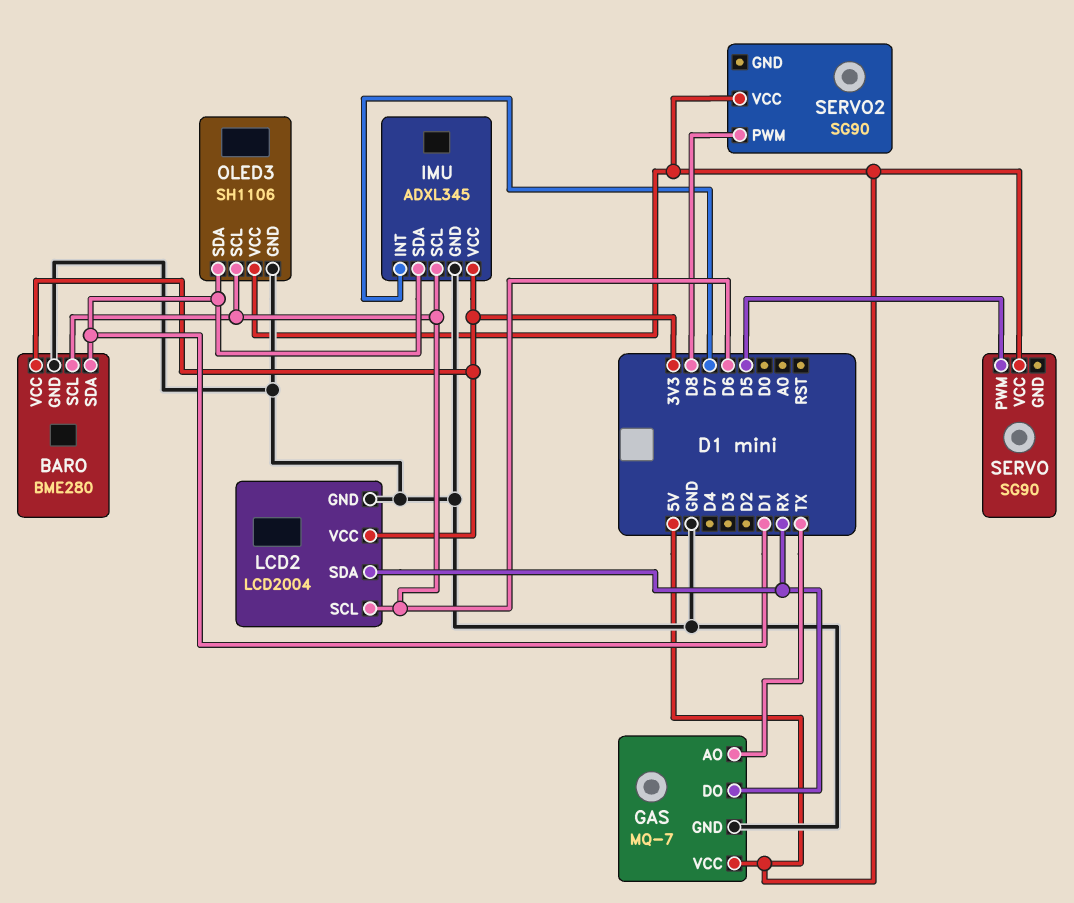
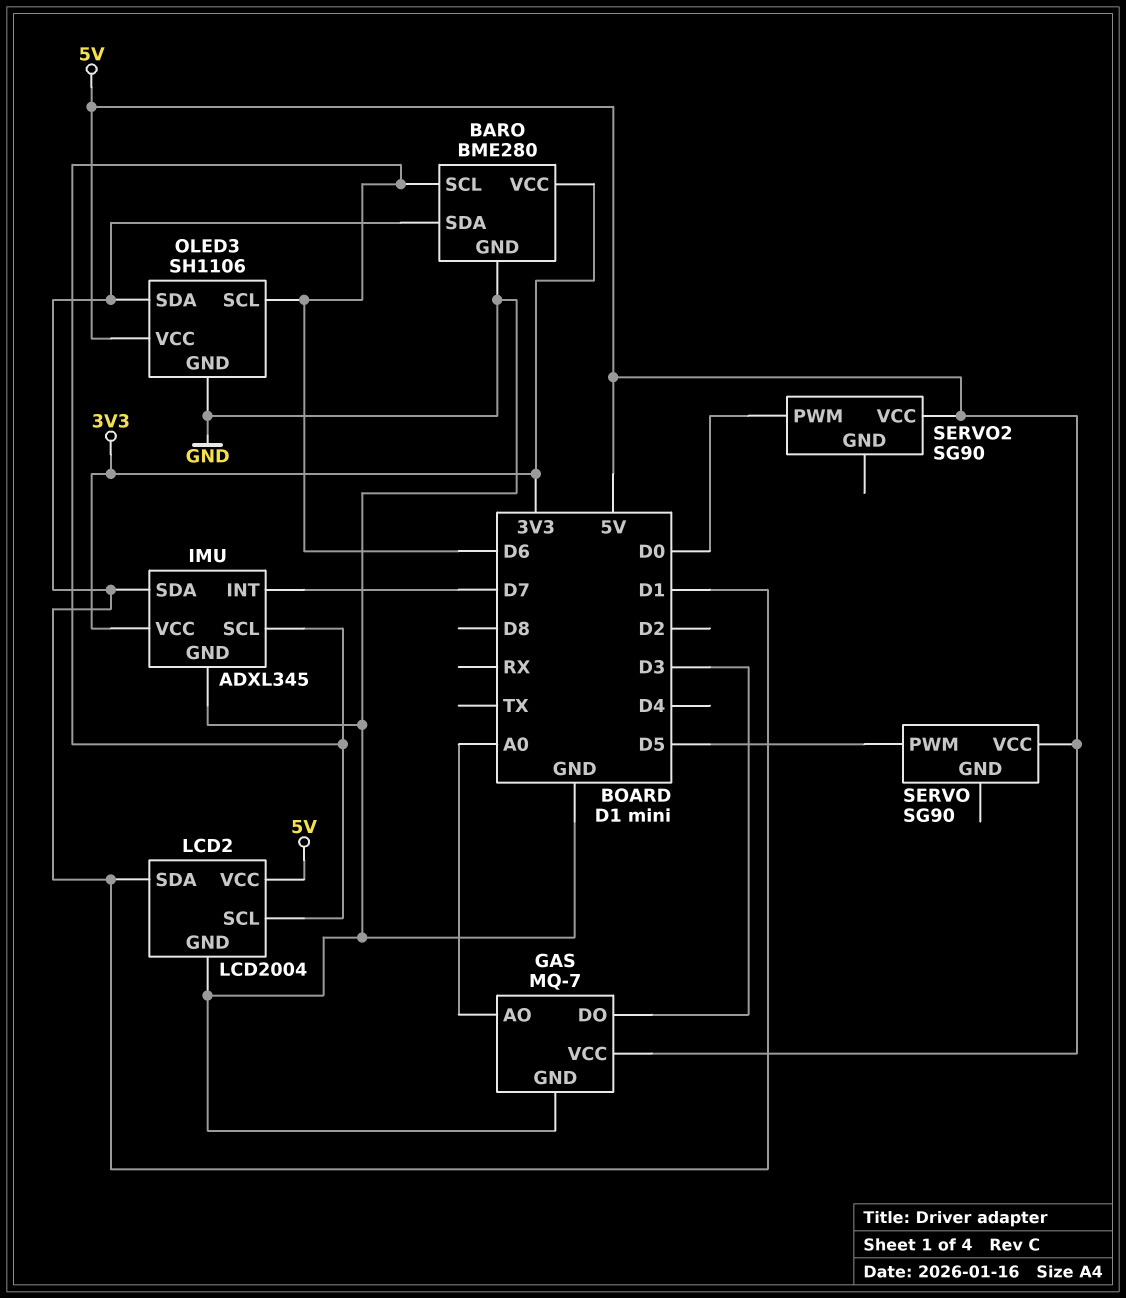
GAS pin AO: TX -> A0
GAS pin DO: RX -> D3
LCD2 pin SDA: RX -> D1
LCD2 pin VCC: 3V3 -> 5V
SERVO2 pin PWM: D8 -> D0

